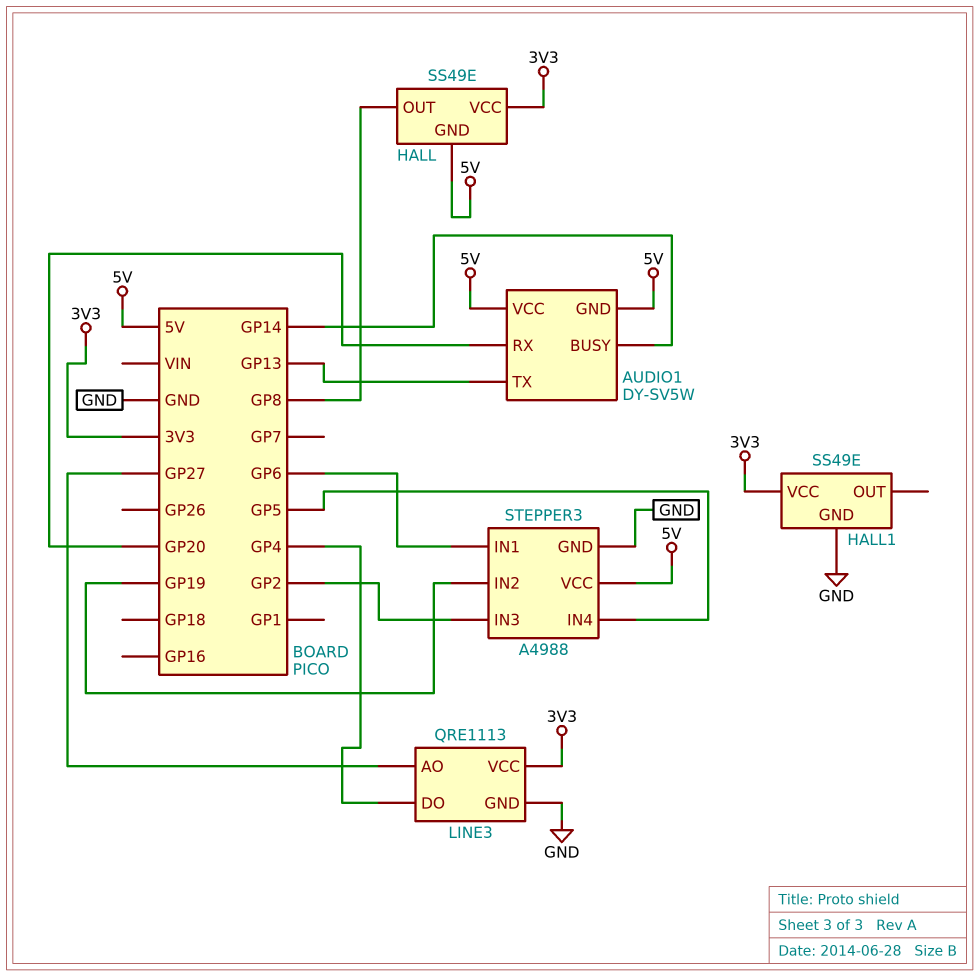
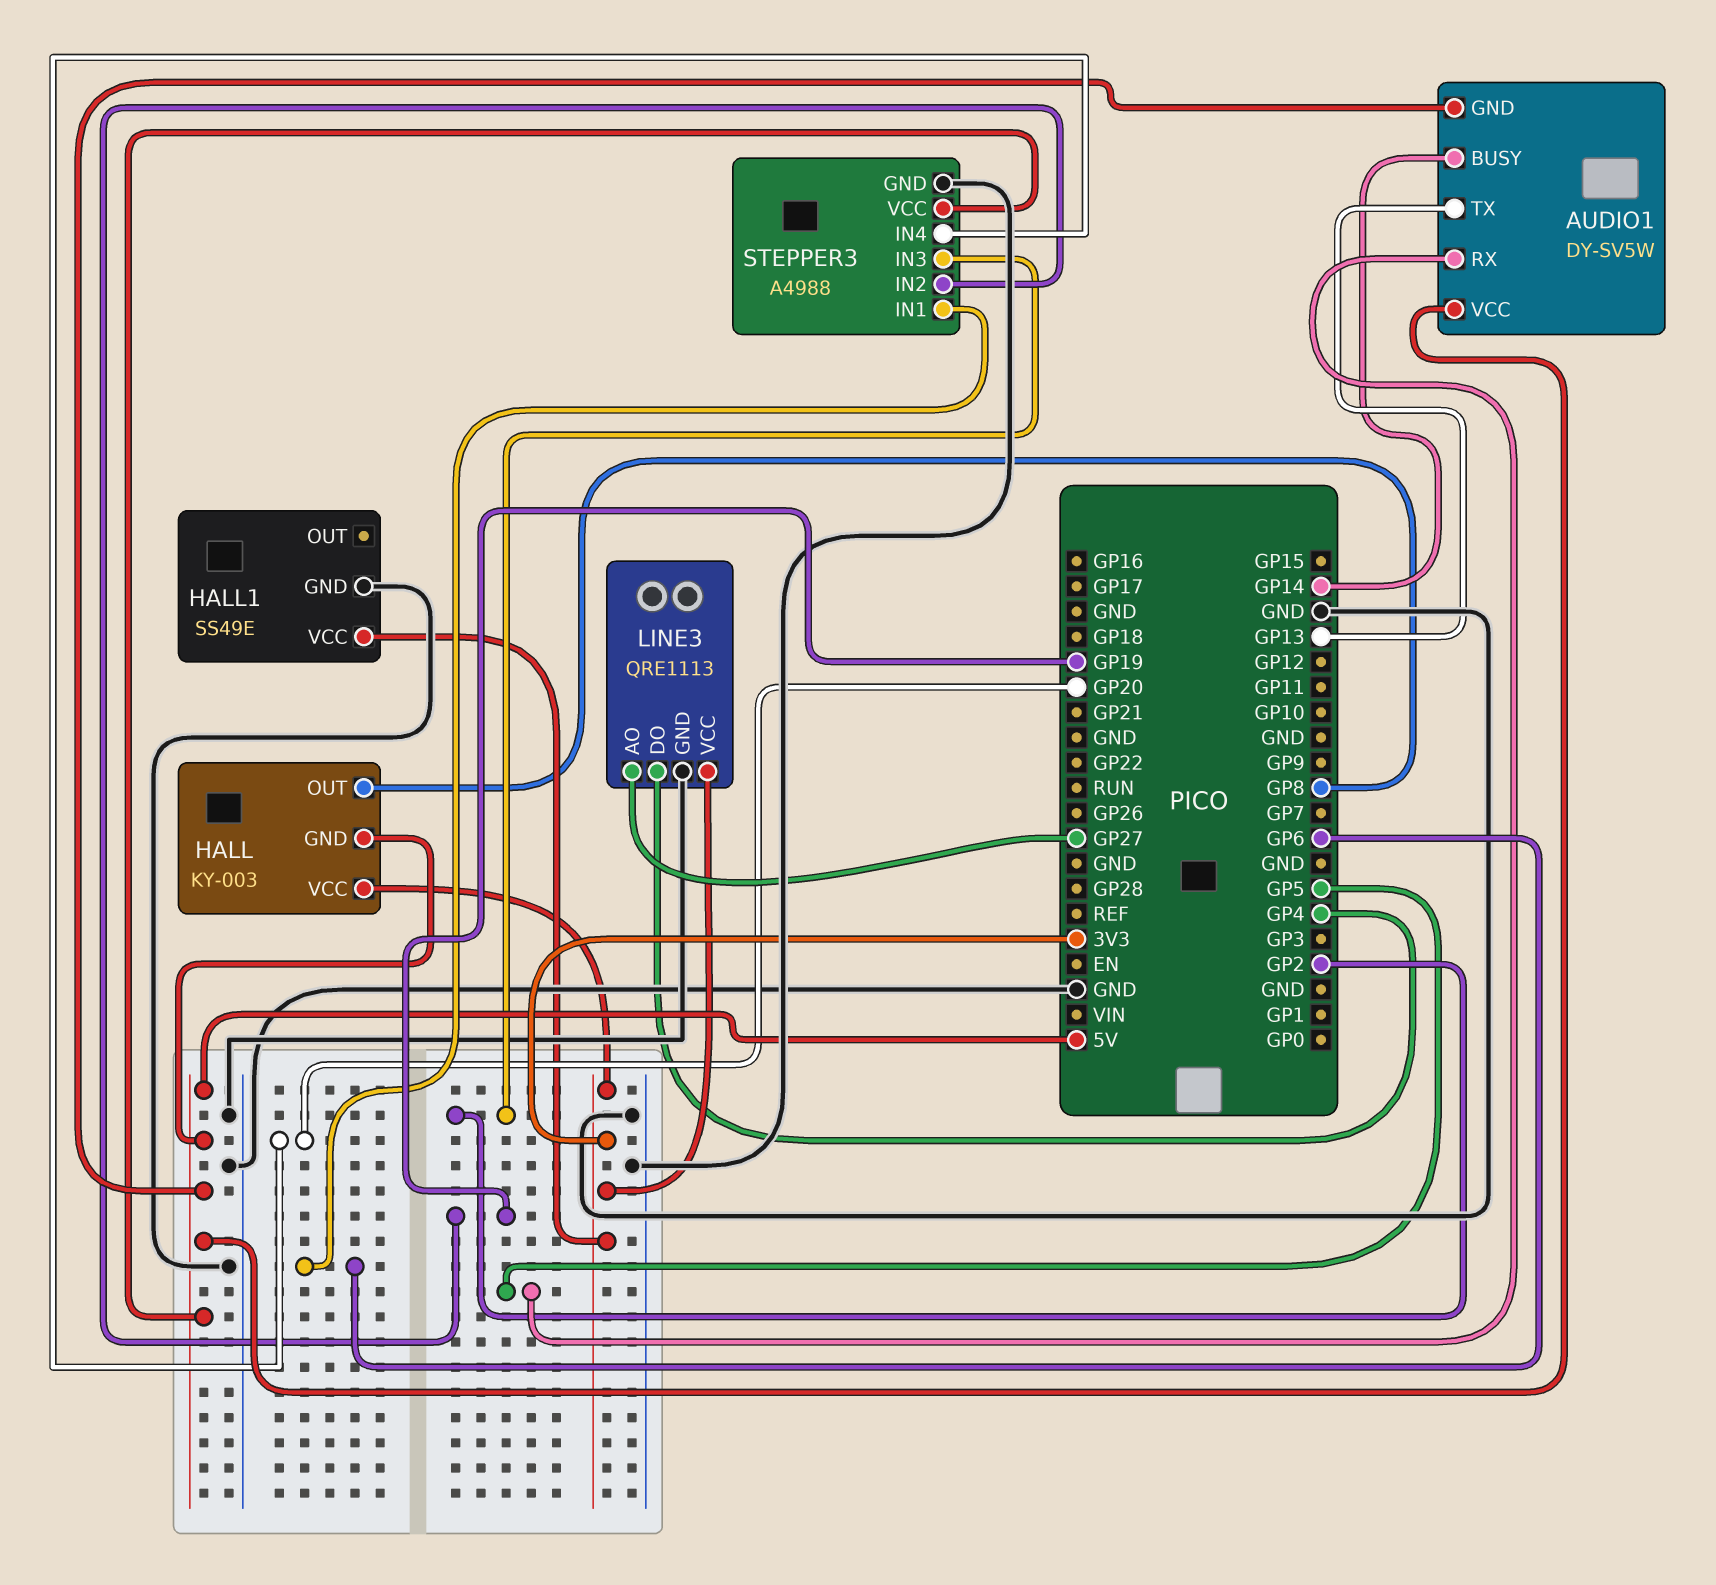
AUDIO1 pin RX: GP20 -> GP5
HALL: SS49E -> KY-003
STEPPER3 pin IN4: GP5 -> GP20

